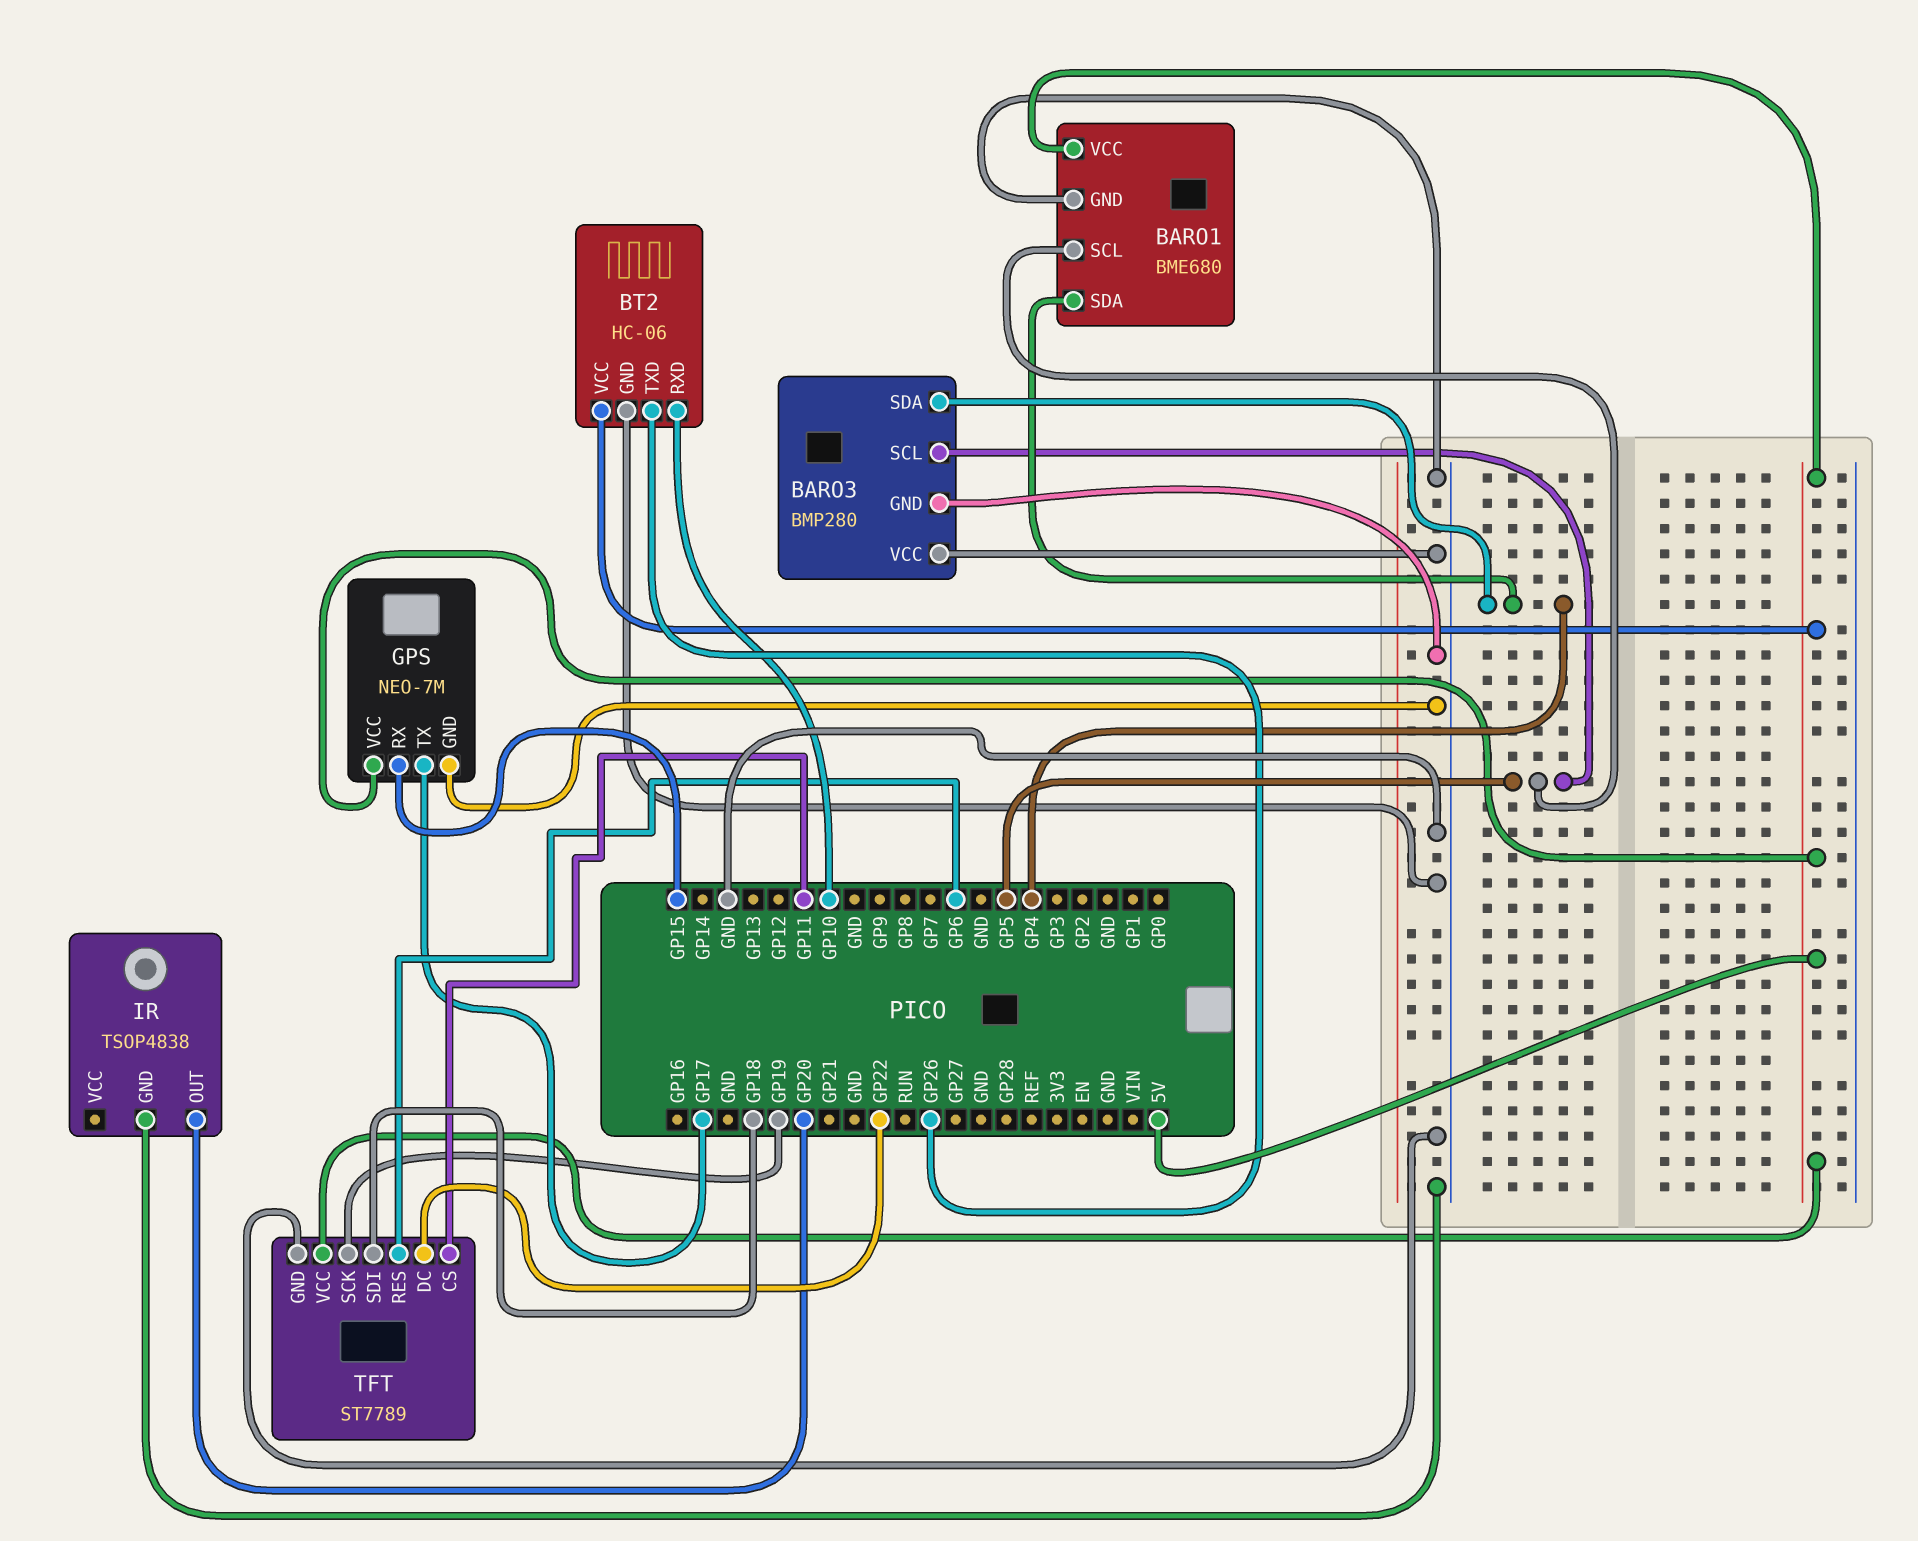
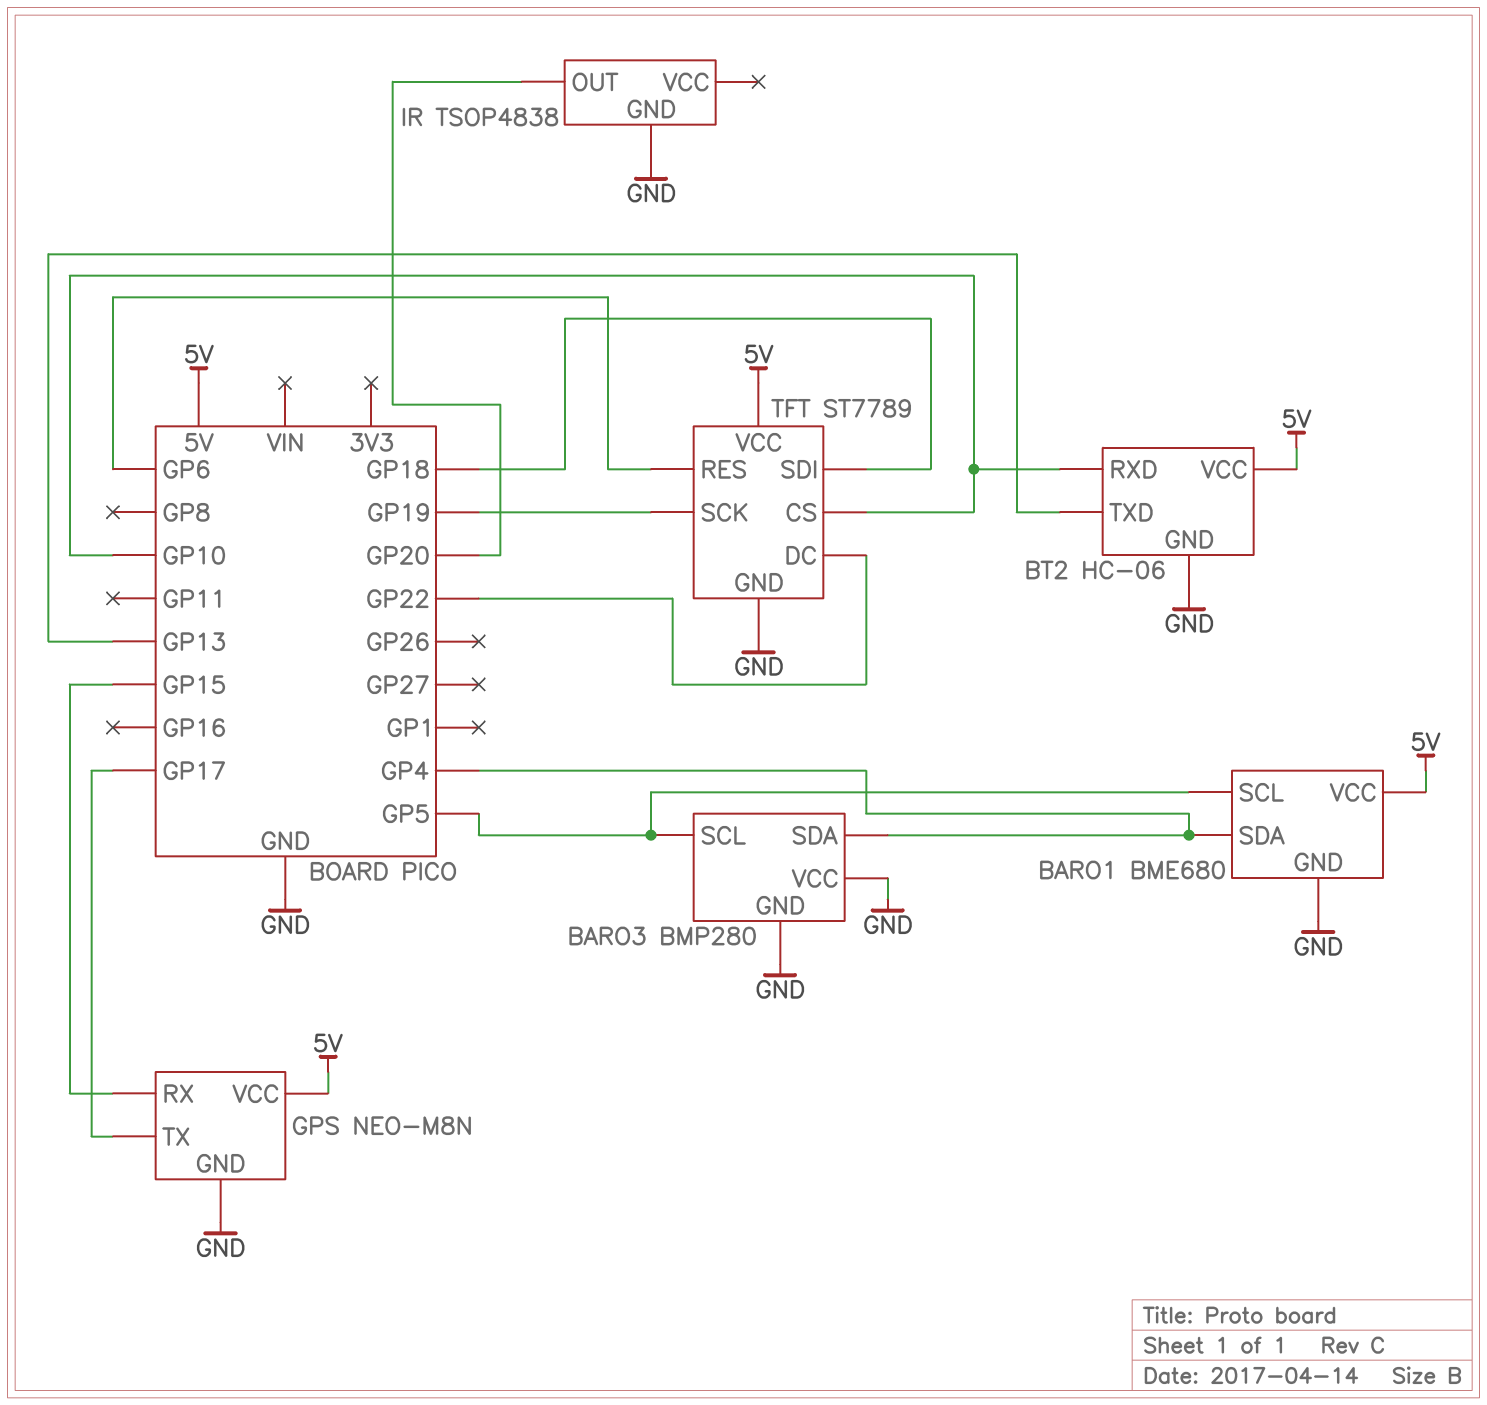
BT2 pin TXD: GP26 -> GP13
GPS: NEO-7M -> NEO-M8N
TFT pin CS: GP11 -> GP10

